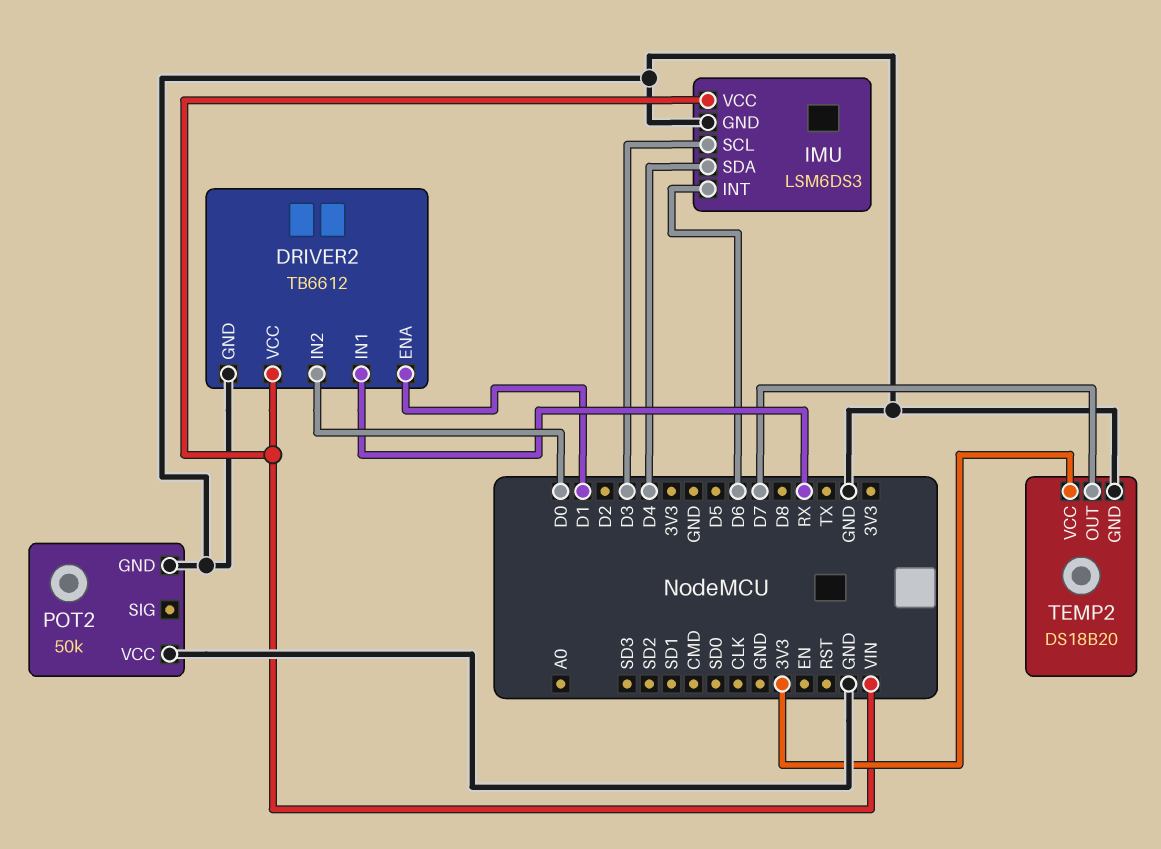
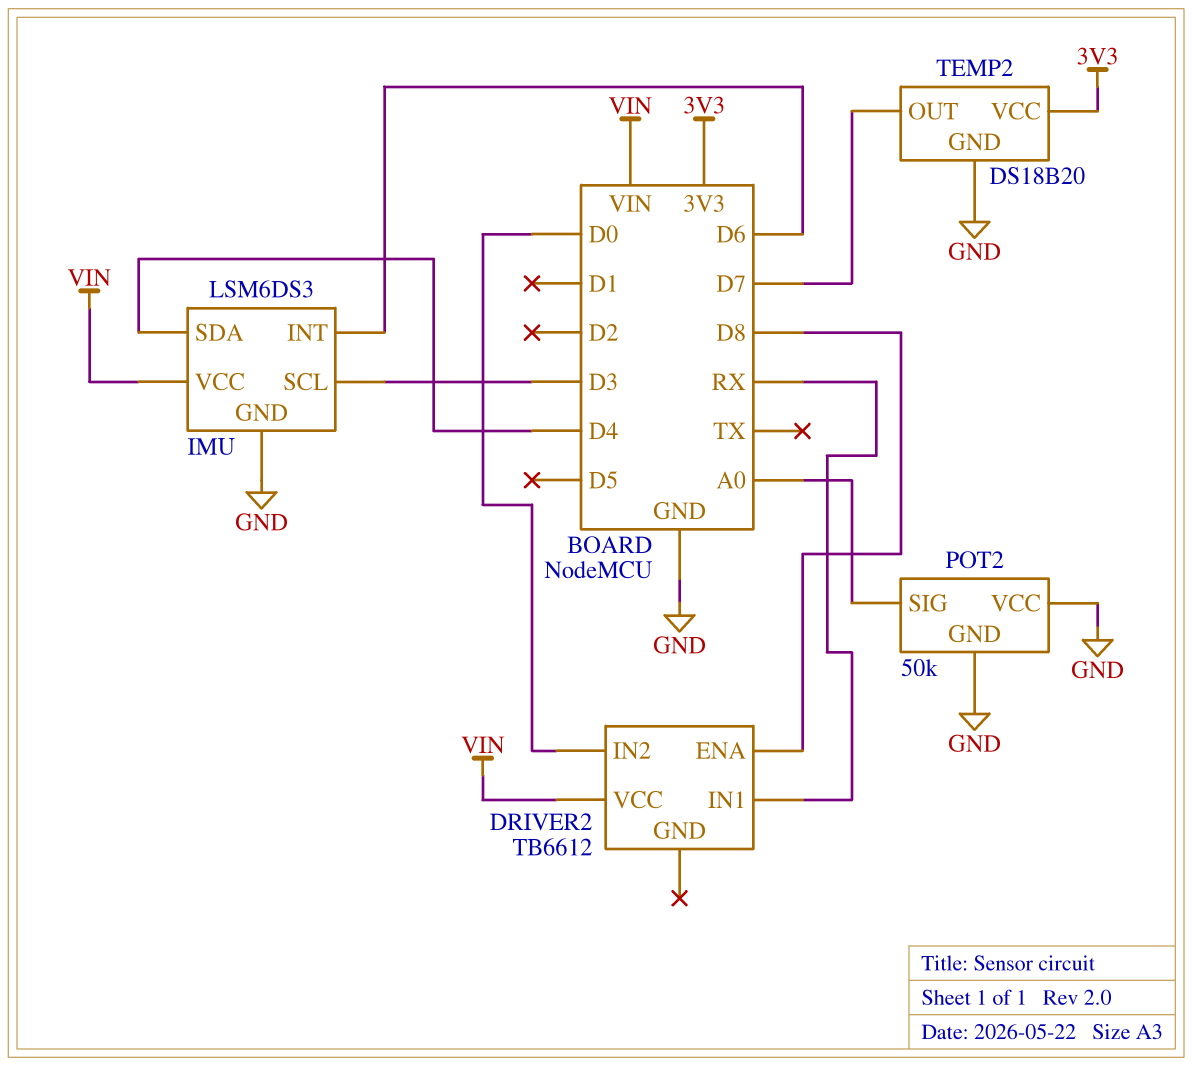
DRIVER2 pin ENA: D1 -> D8
DRIVER2 pin GND: GND -> none
POT2 pin SIG: none -> A0

